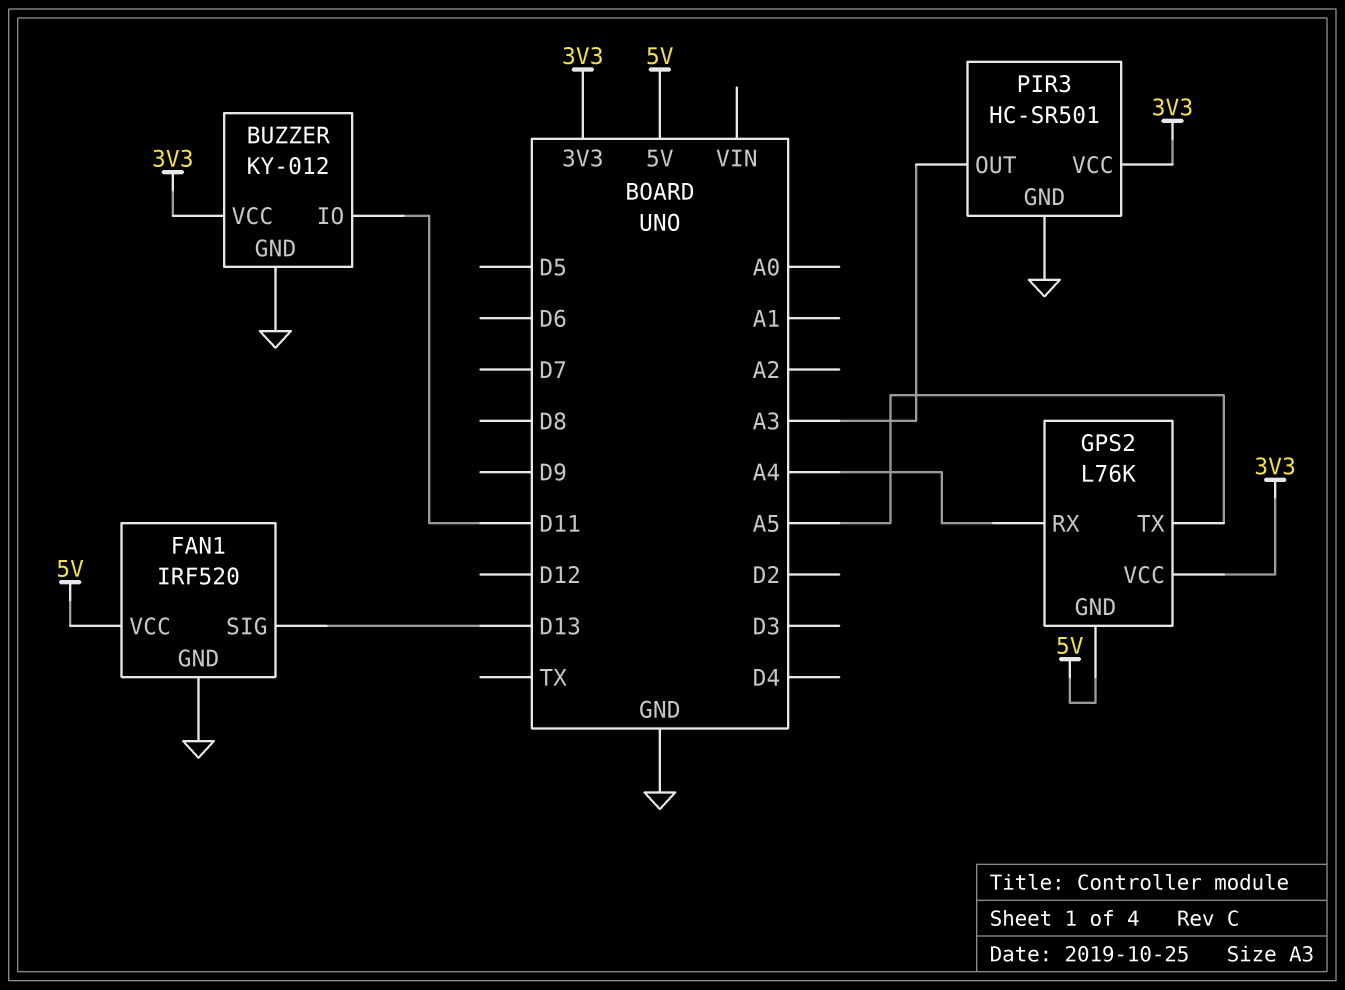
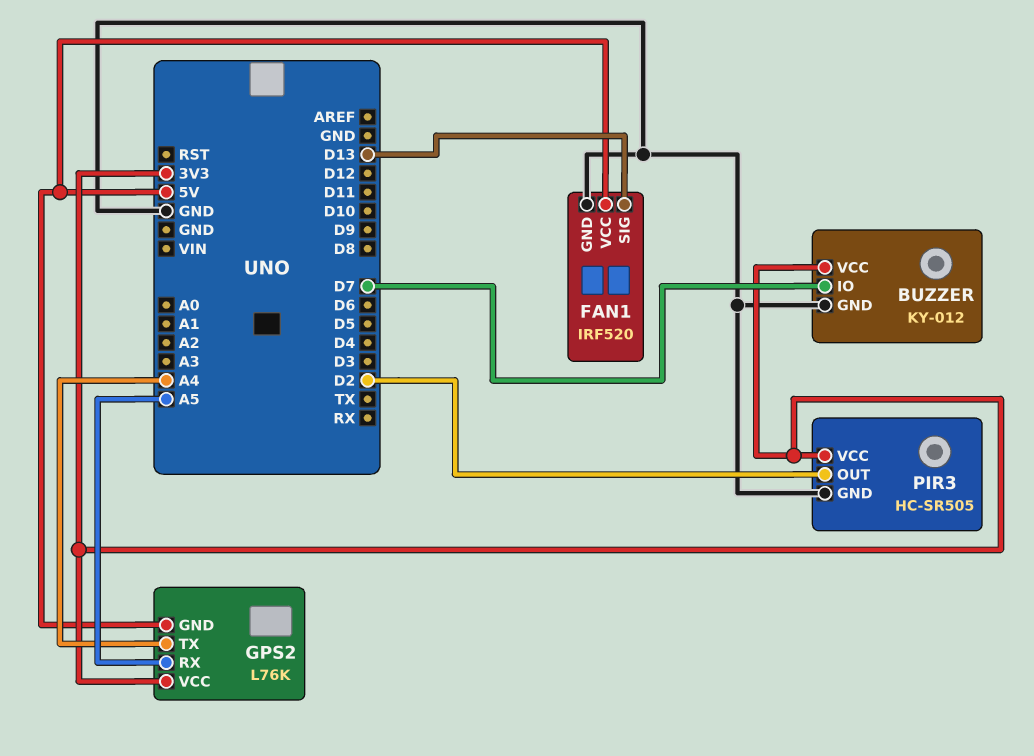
BUZZER pin IO: D11 -> D7
GPS2 pin RX: A4 -> A5
GPS2 pin TX: A5 -> A4
PIR3: HC-SR501 -> HC-SR505
PIR3 pin OUT: A3 -> D2

